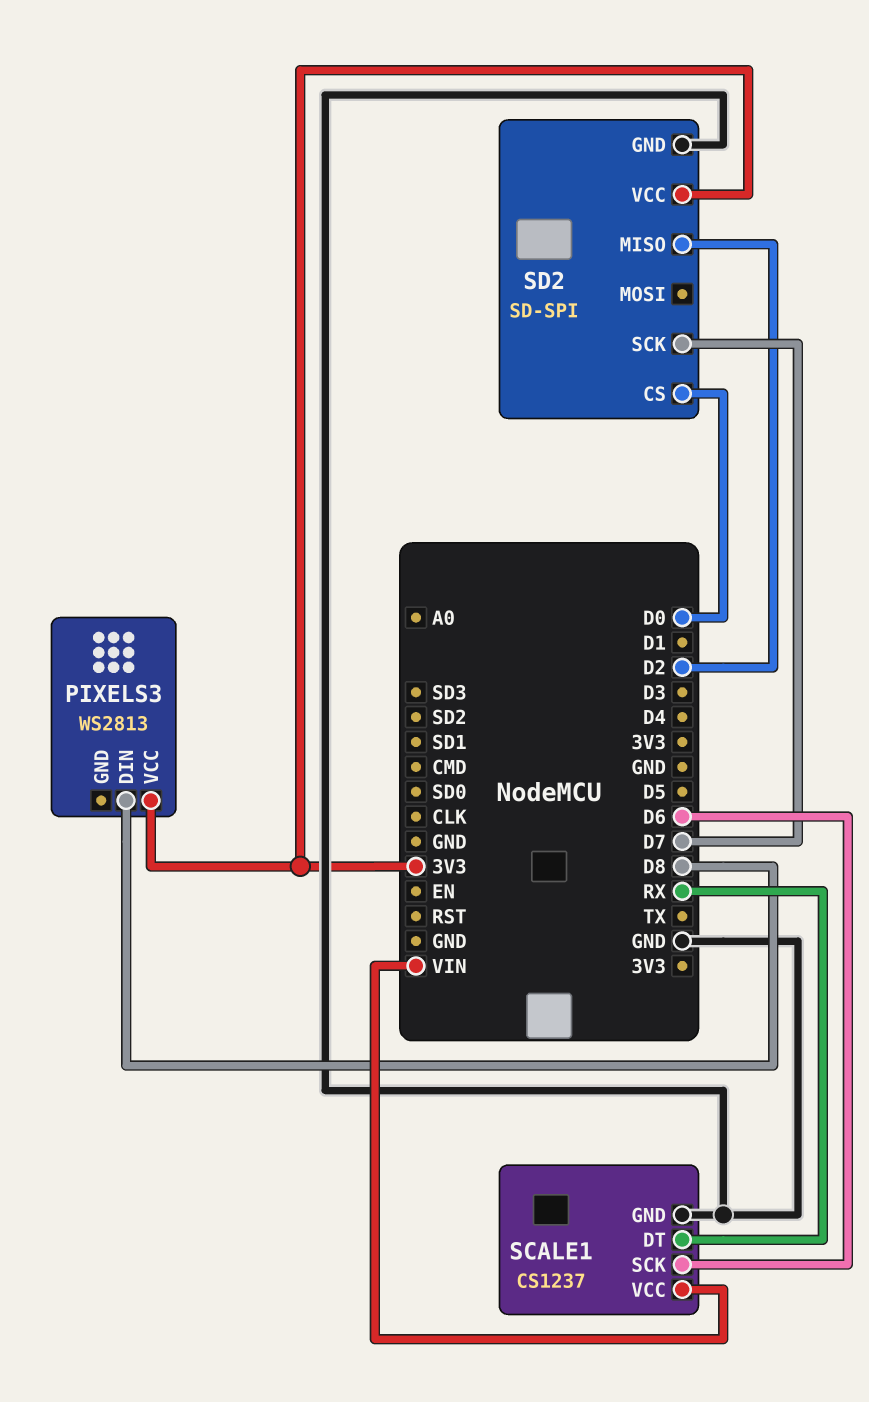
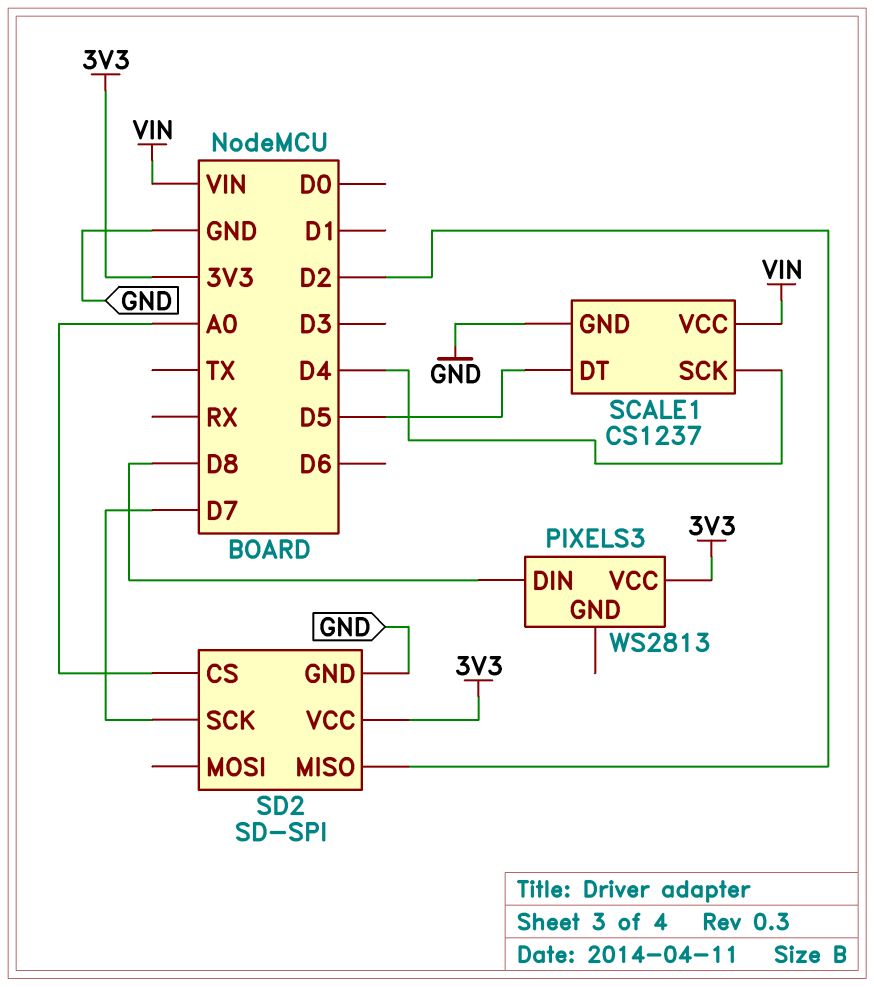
SCALE1 pin DT: RX -> D5
SCALE1 pin SCK: D6 -> D4
SD2 pin CS: D0 -> A0

